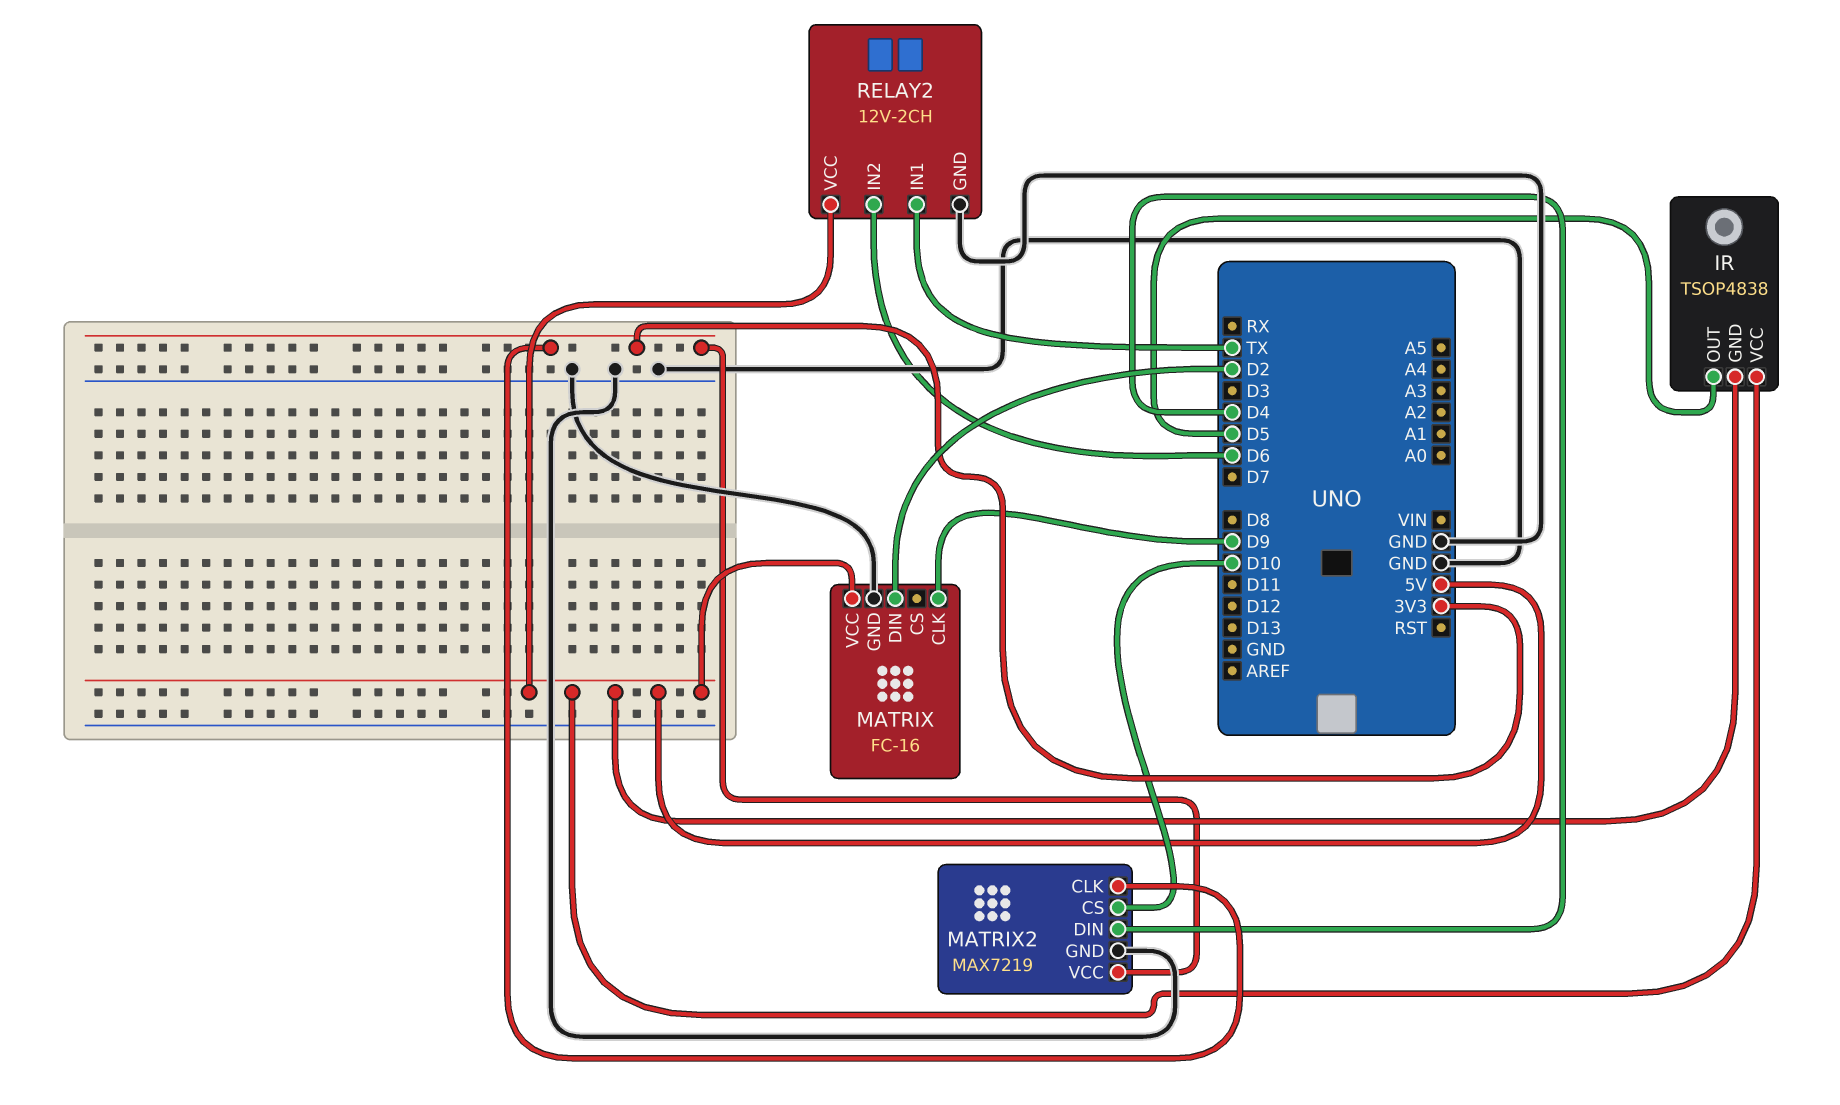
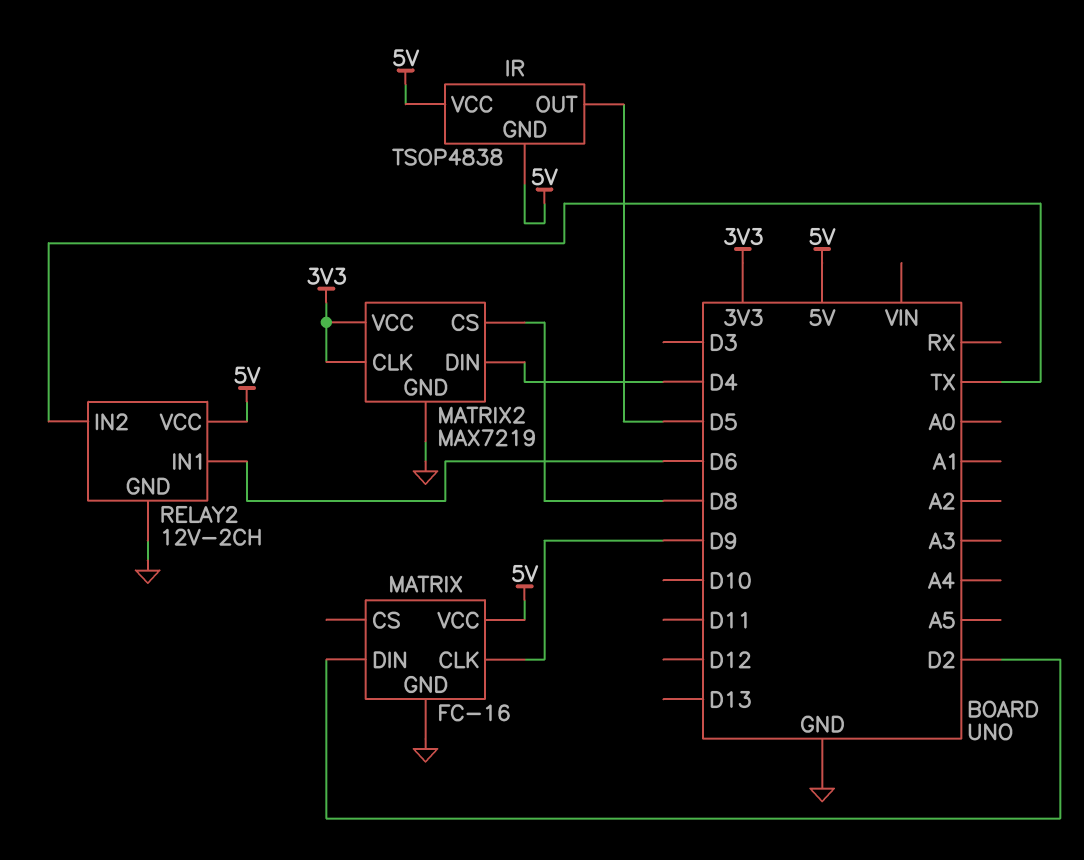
MATRIX2 pin CS: D10 -> D8
RELAY2 pin IN1: TX -> D6
RELAY2 pin IN2: D6 -> TX

